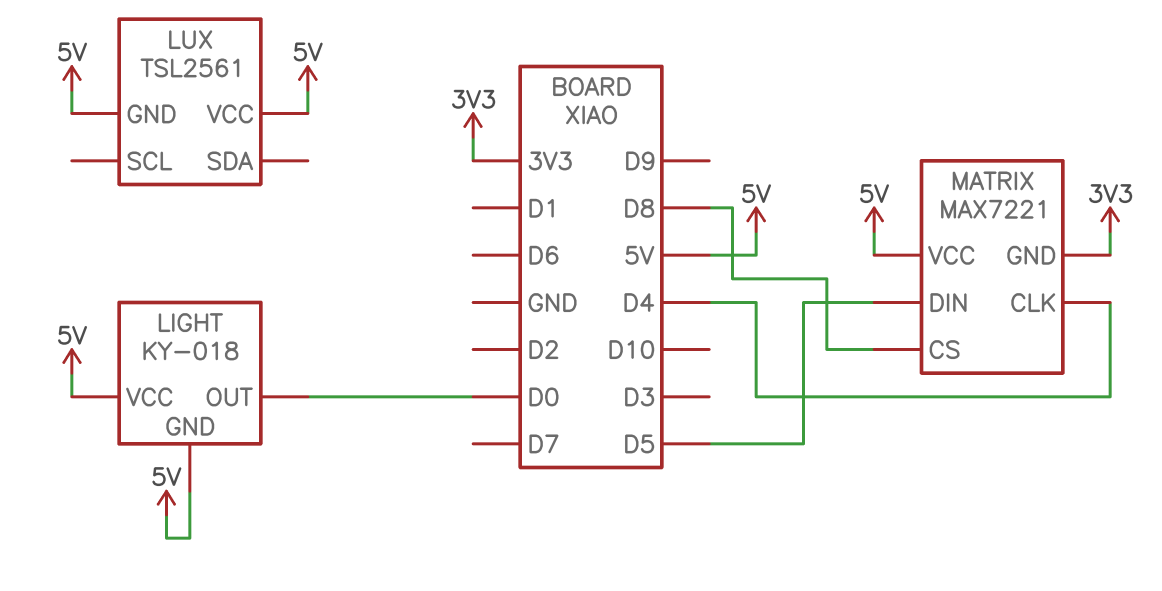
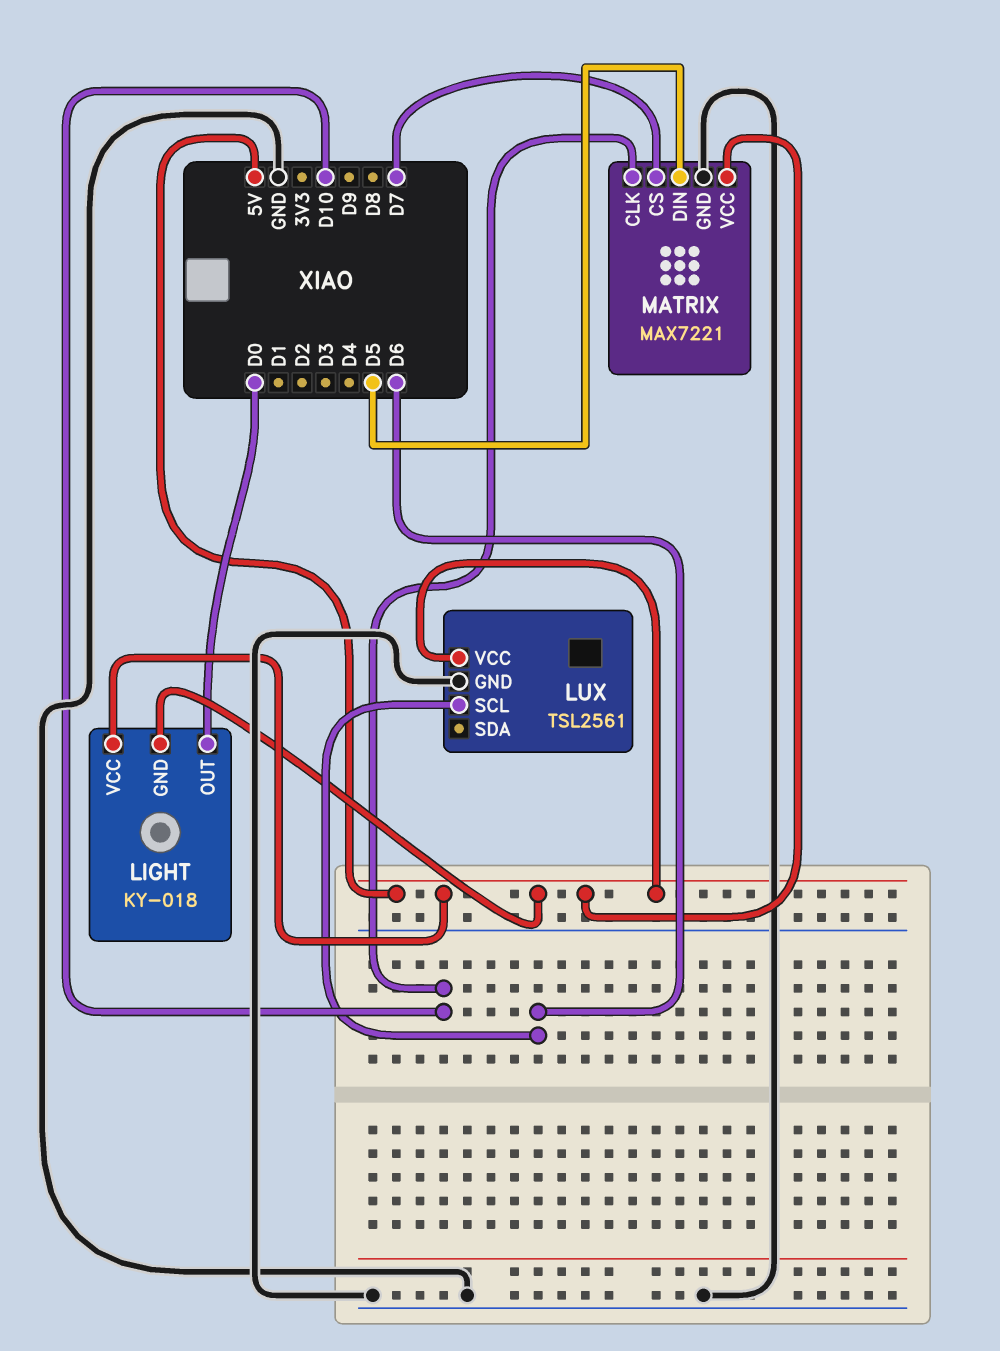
LUX pin GND: 5V -> GND
LUX pin SCL: none -> D6
MATRIX pin CLK: D4 -> D10
MATRIX pin CS: D8 -> D7
MATRIX pin GND: 3V3 -> GND

